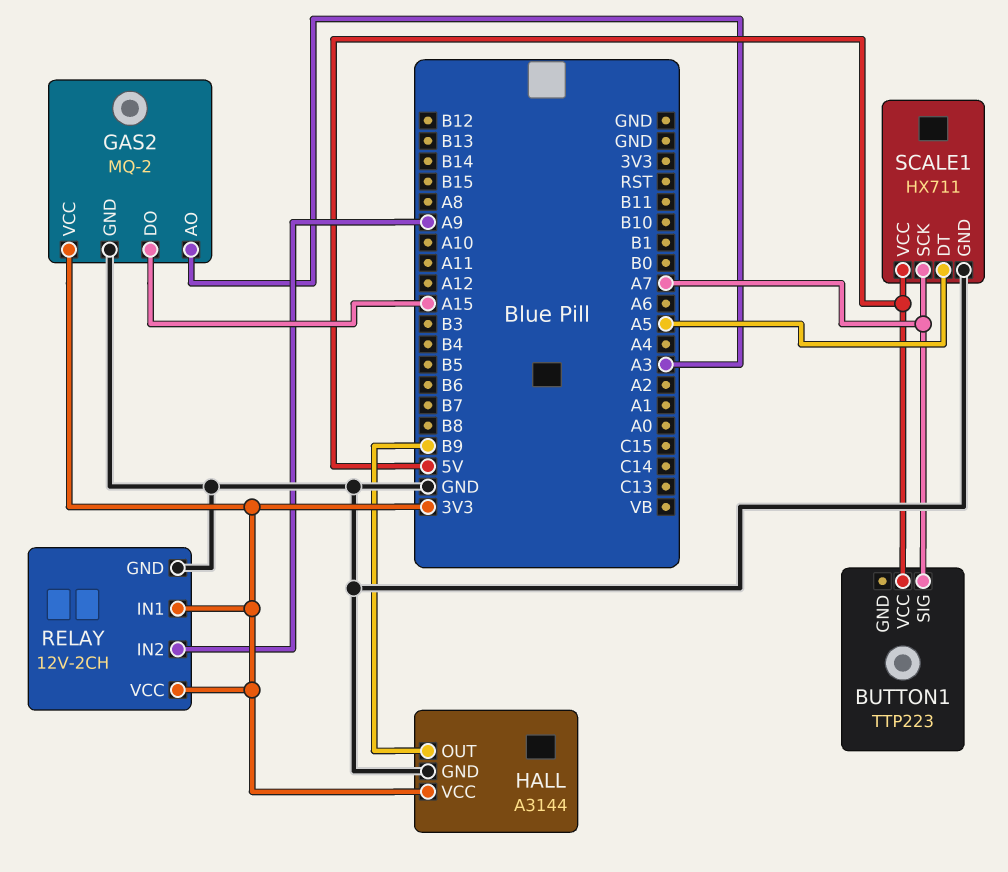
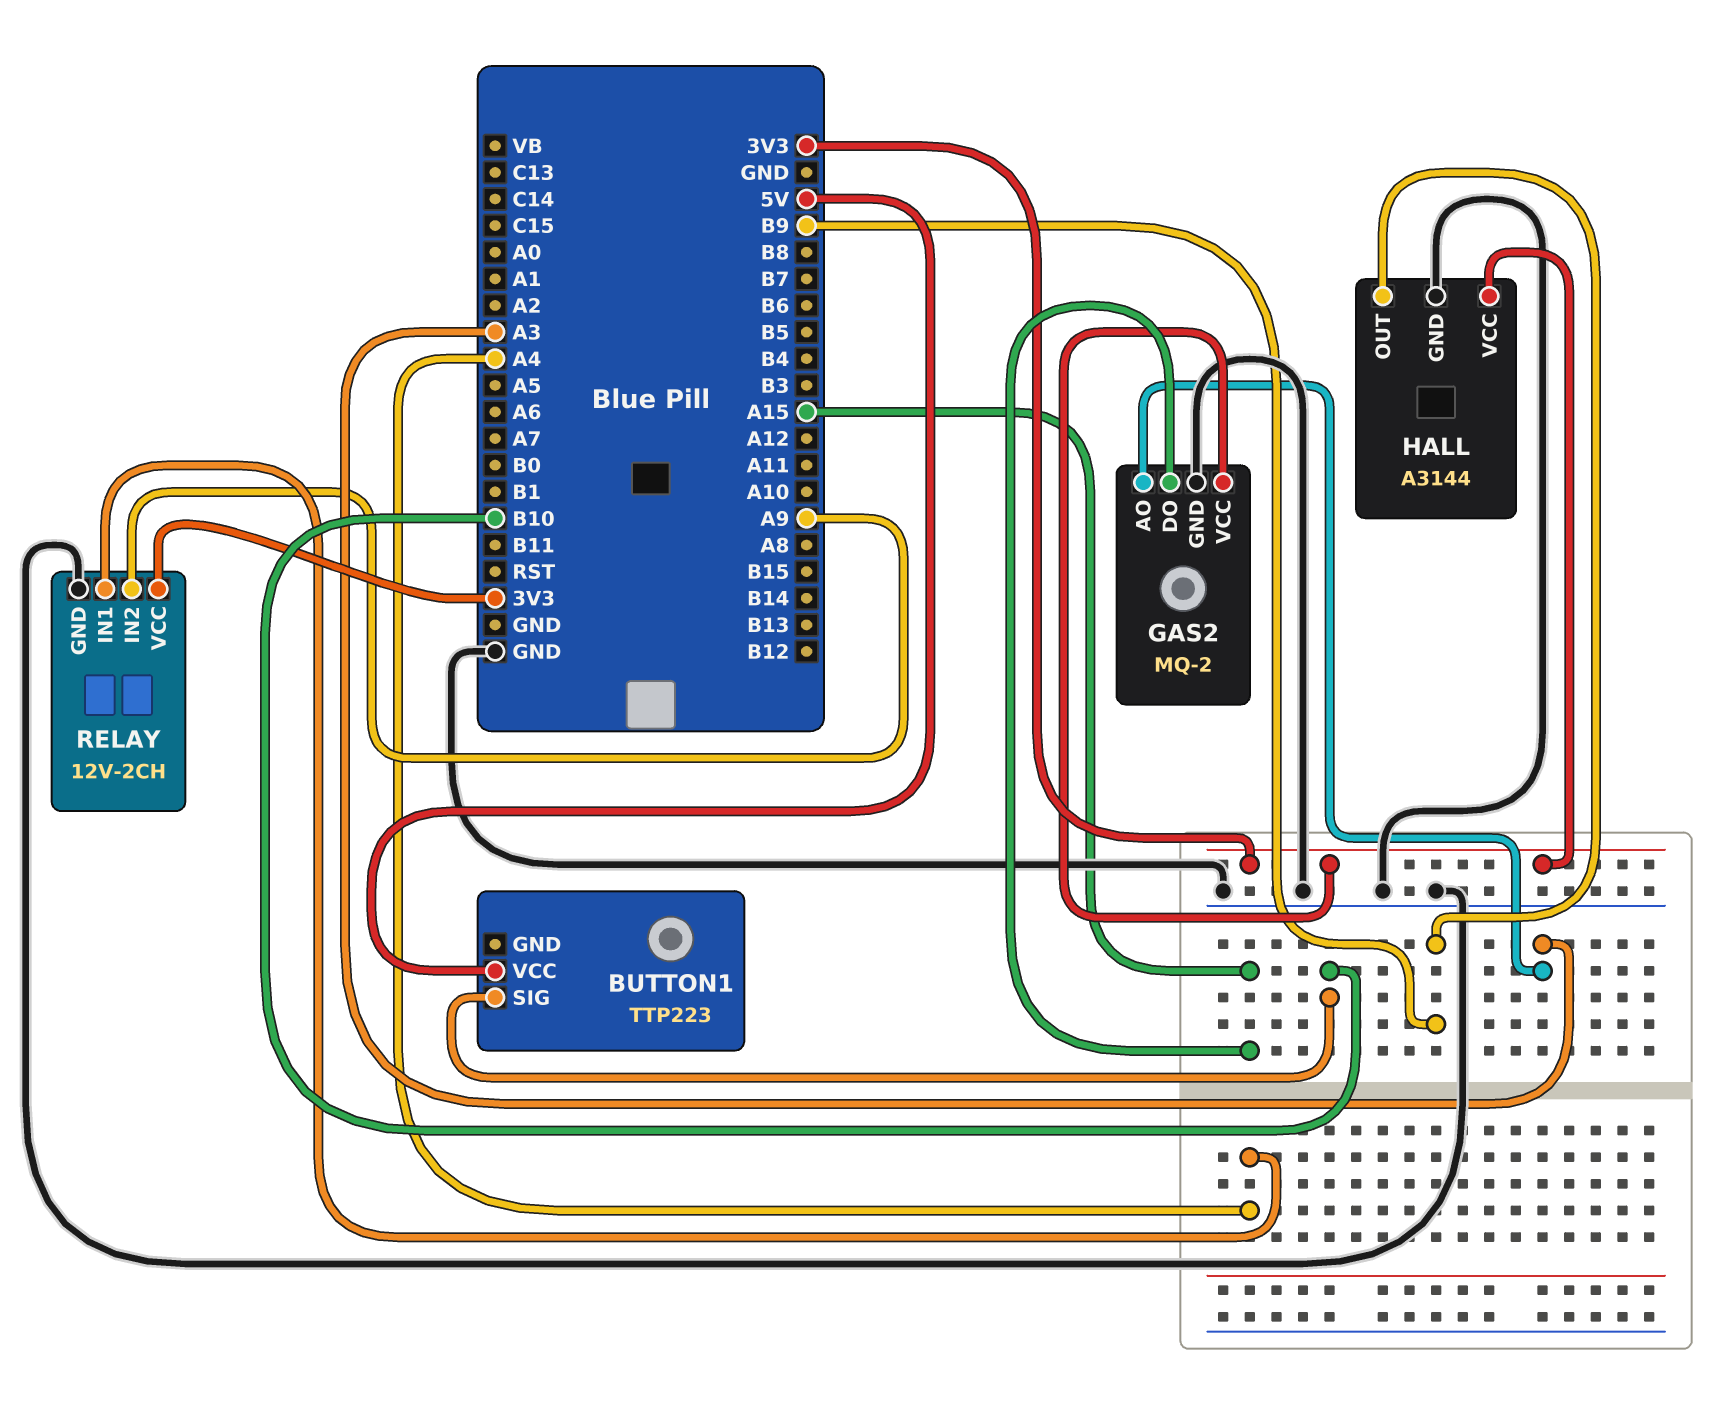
BUTTON1 pin SIG: A7 -> B10
RELAY pin IN1: 3V3 -> A4
SCALE1: HX711 -> none
SCALE1 pin DT: A5 -> none
SCALE1 pin GND: GND -> none
SCALE1 pin SCK: A7 -> none
SCALE1 pin VCC: 5V -> none

